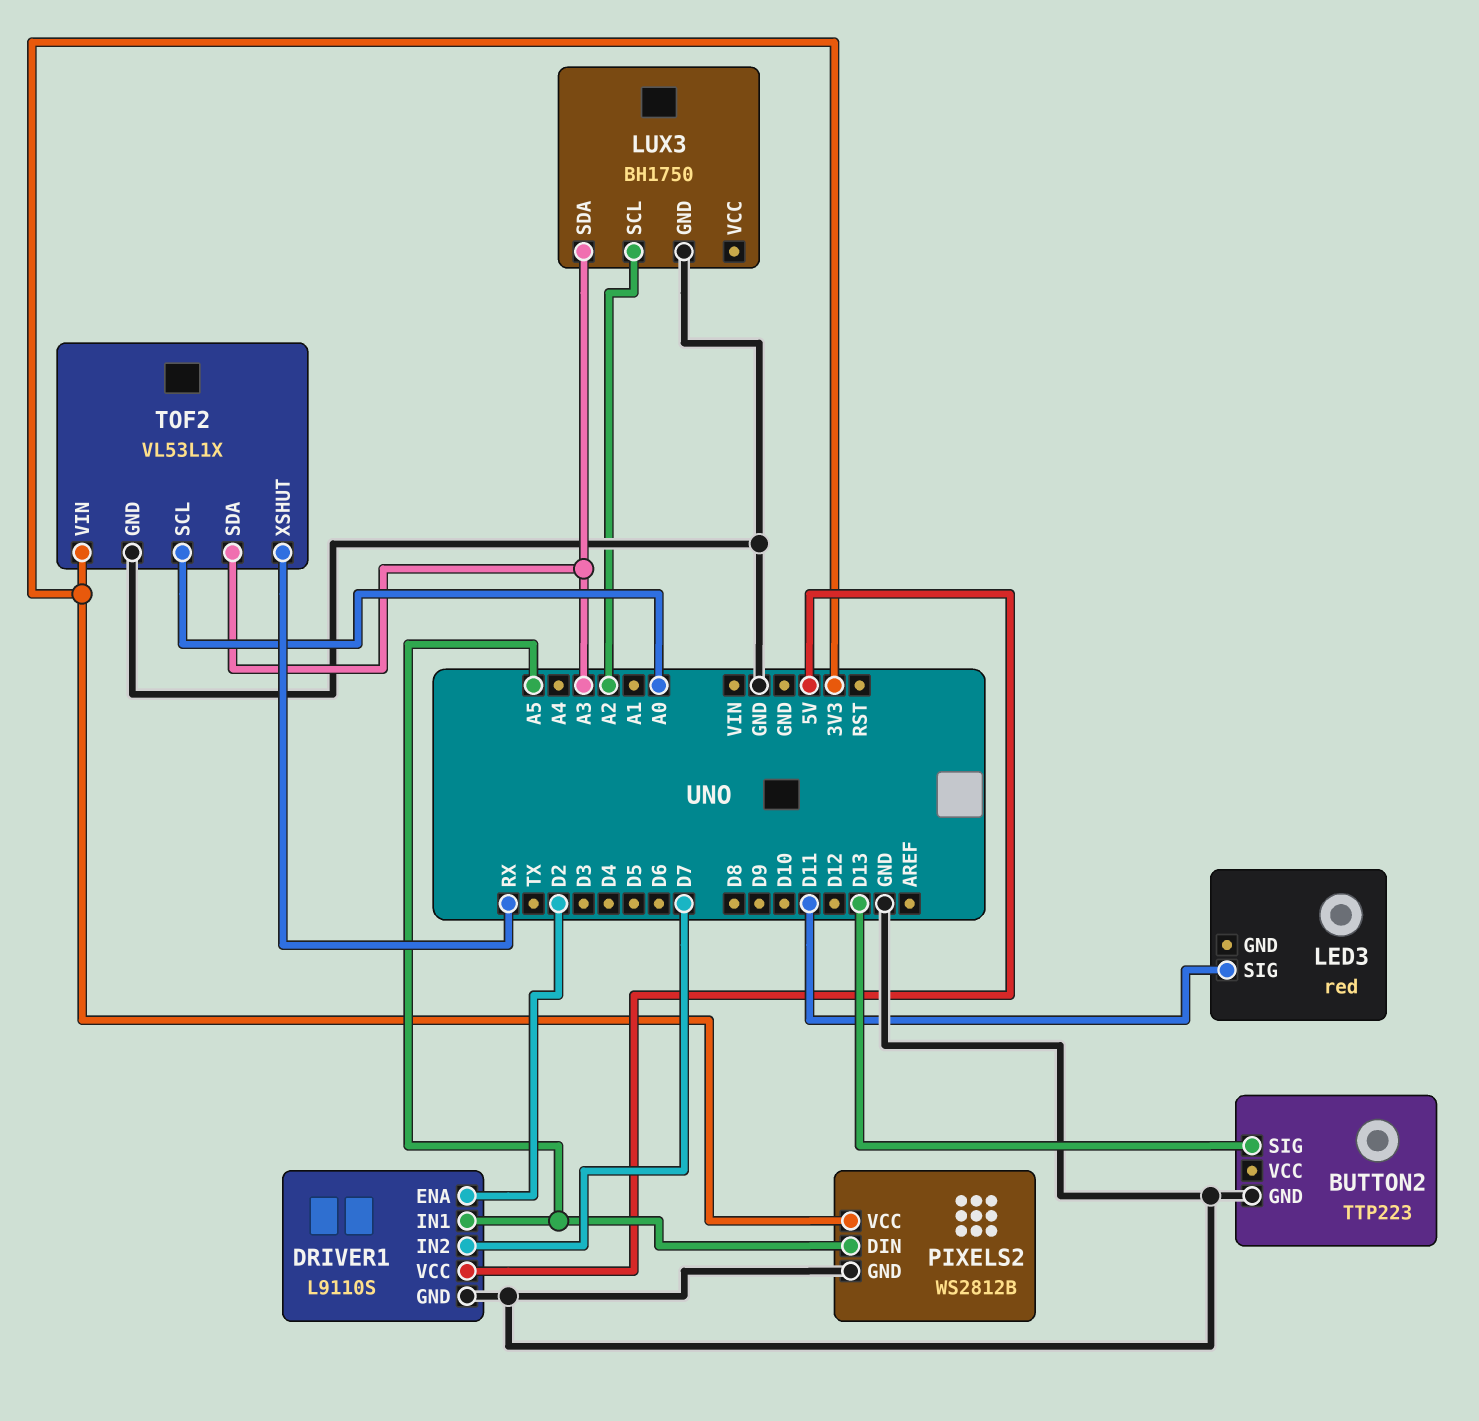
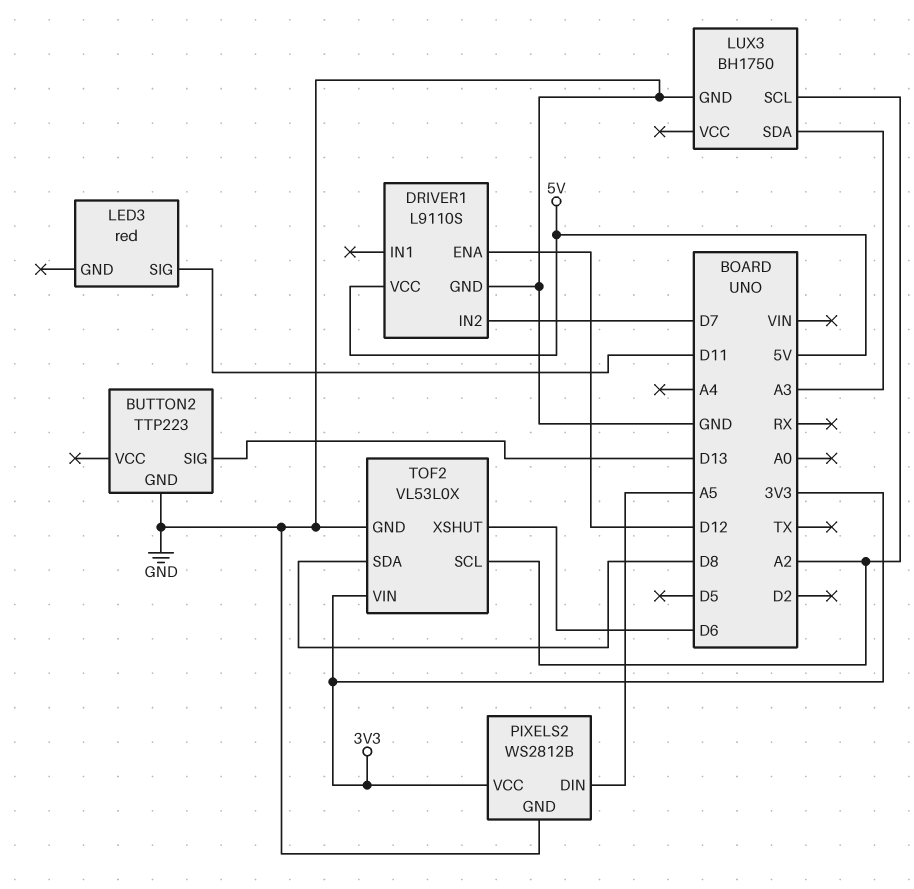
DRIVER1 pin ENA: D2 -> D12
DRIVER1 pin IN1: A5 -> none
TOF2: VL53L1X -> VL53L0X
TOF2 pin SCL: A0 -> A2
TOF2 pin SDA: A3 -> D8
TOF2 pin XSHUT: RX -> D6

